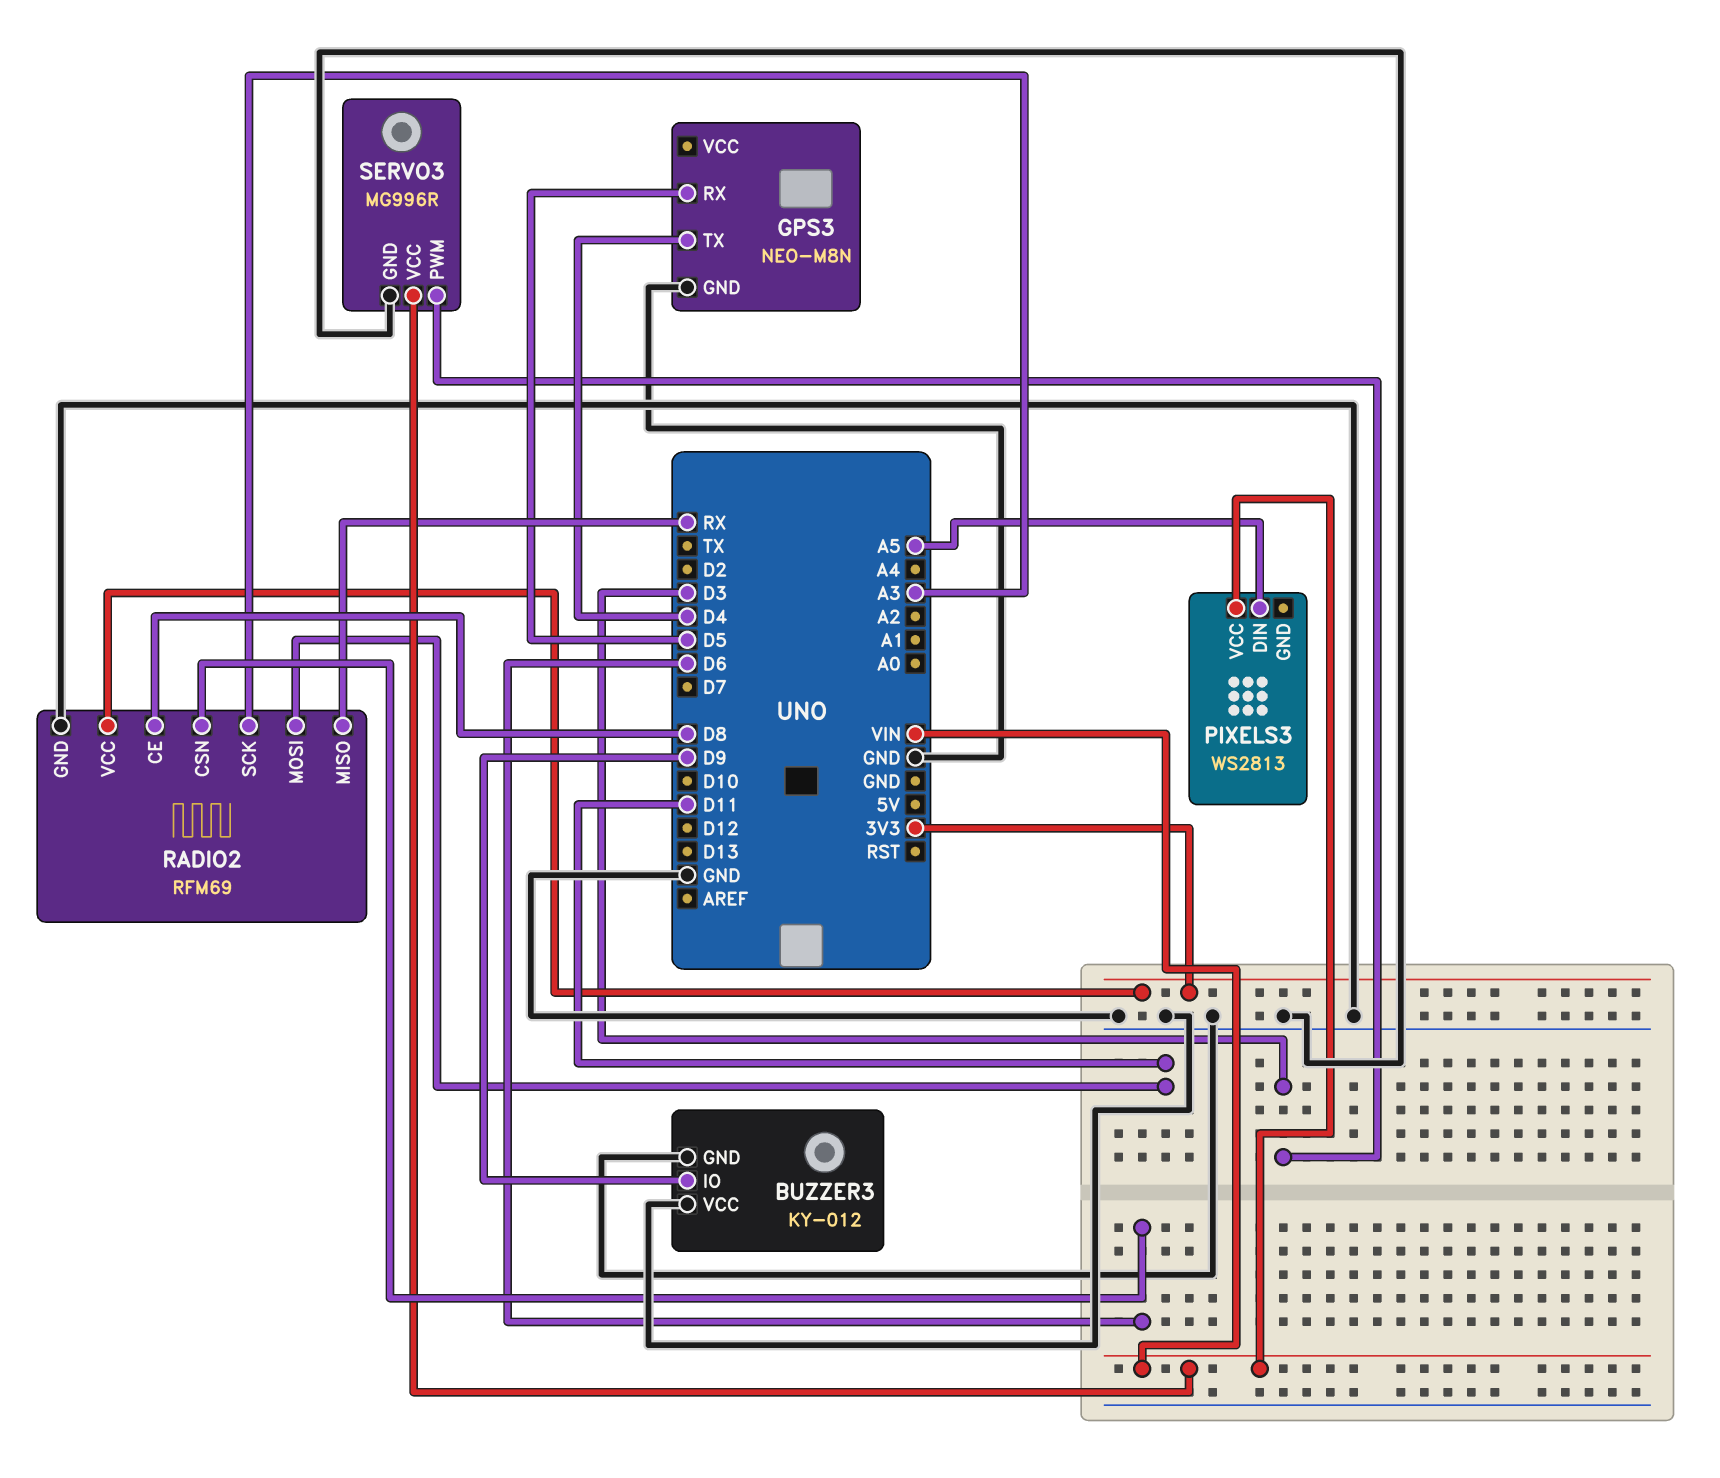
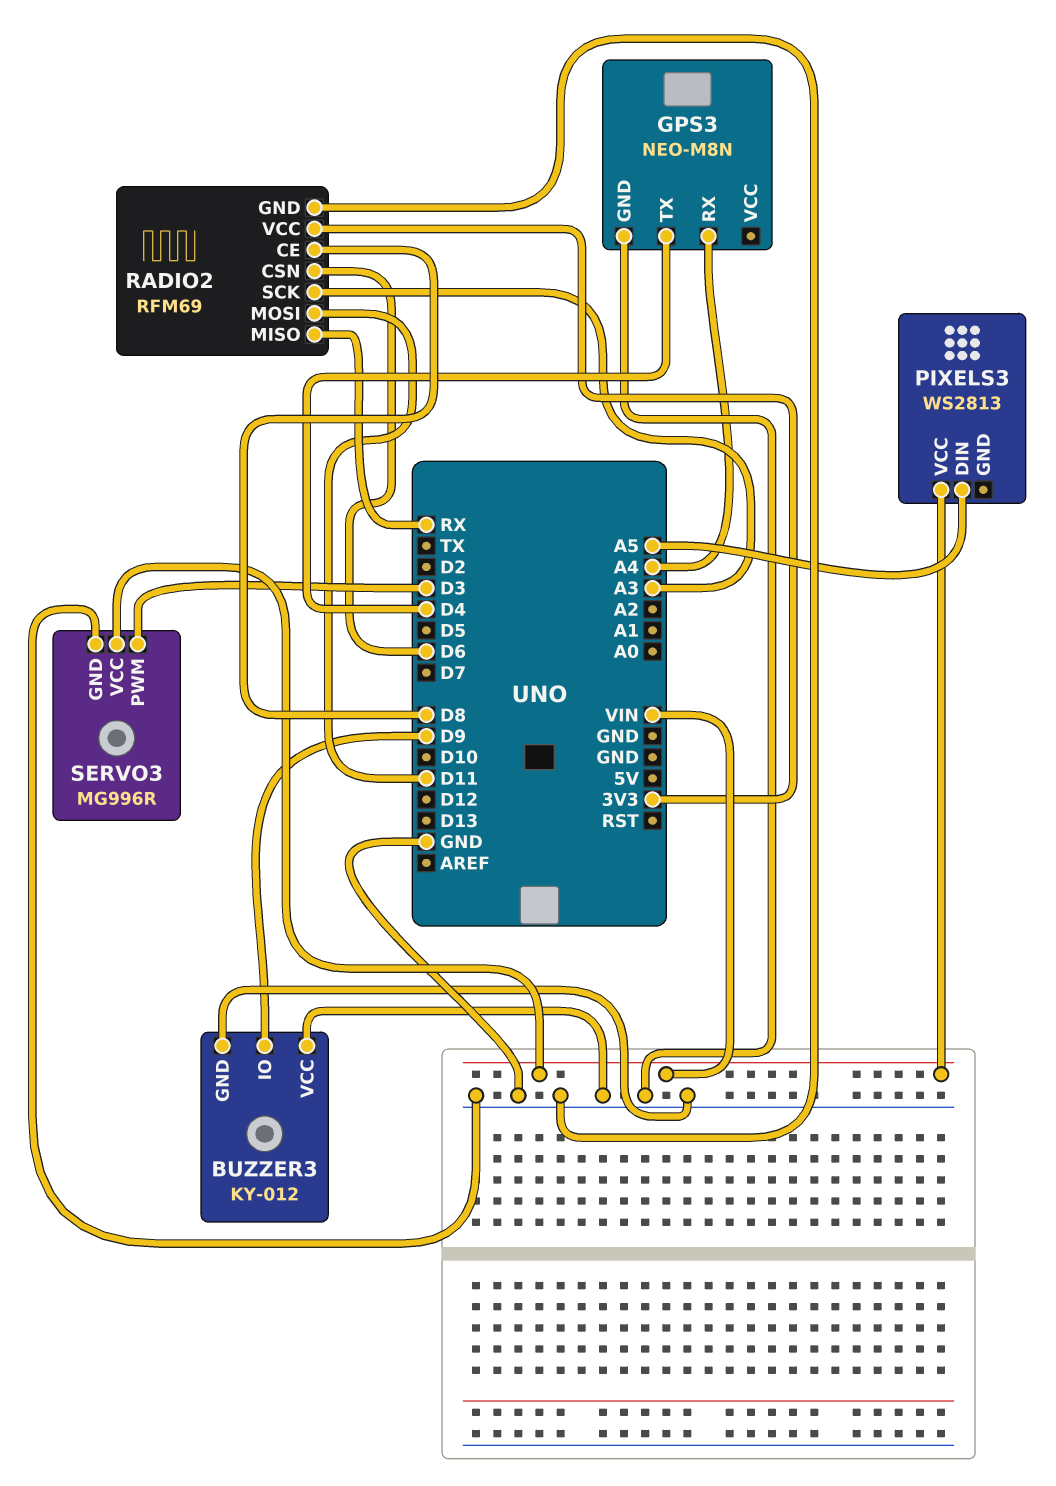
GPS3 pin RX: D5 -> A4

